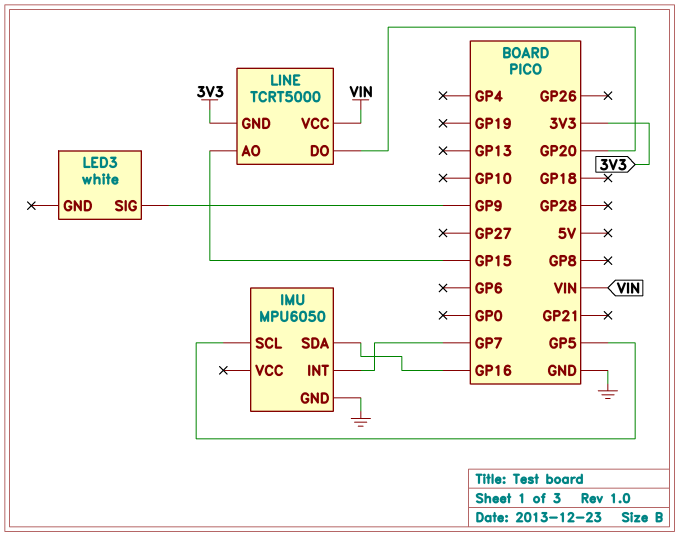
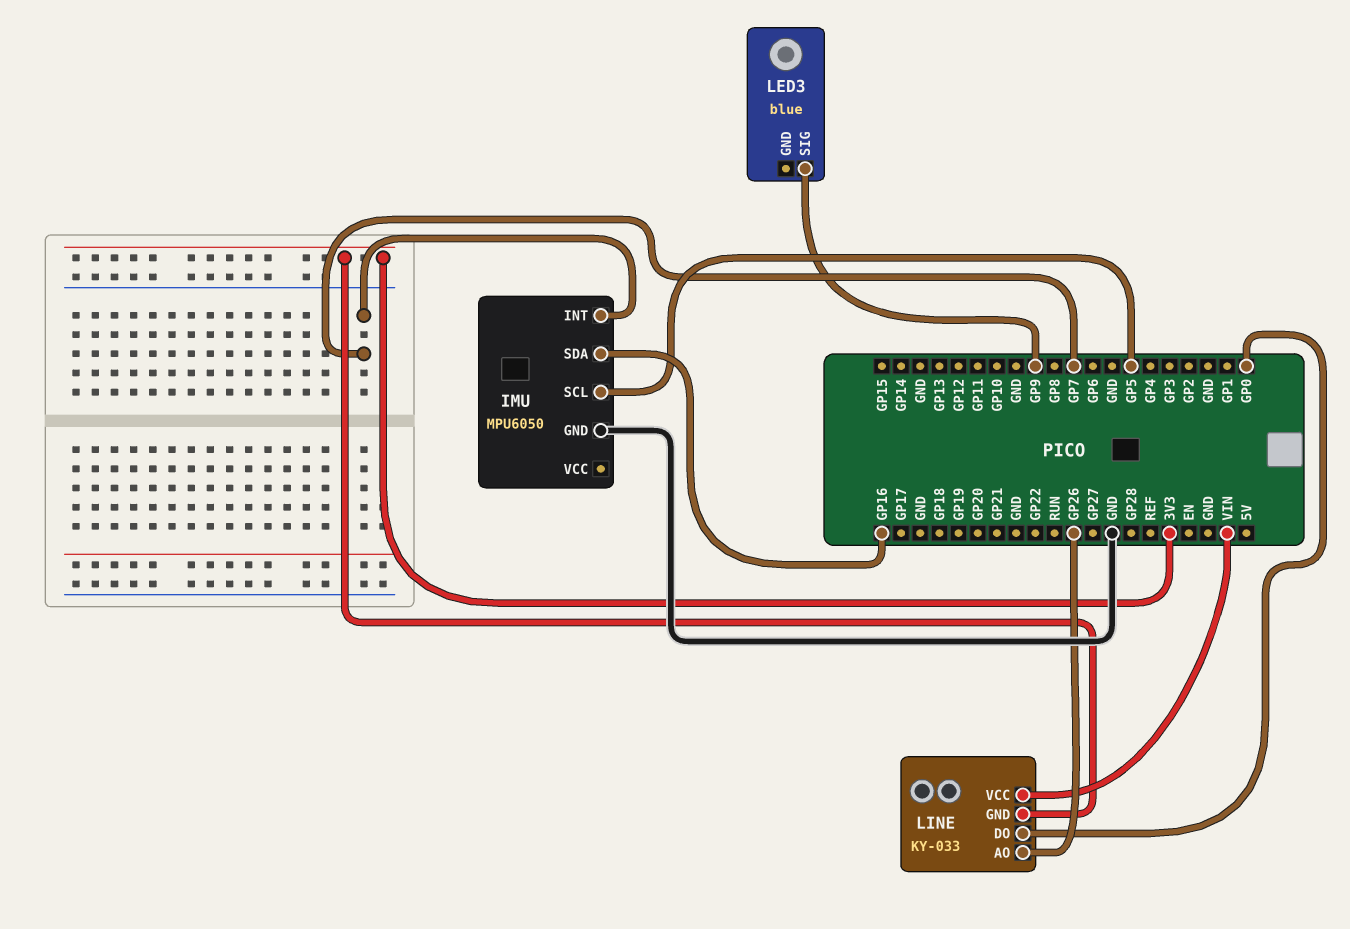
LED3: white -> blue
LINE: TCRT5000 -> KY-033
LINE pin AO: GP15 -> GP26
LINE pin DO: GP20 -> GP0

